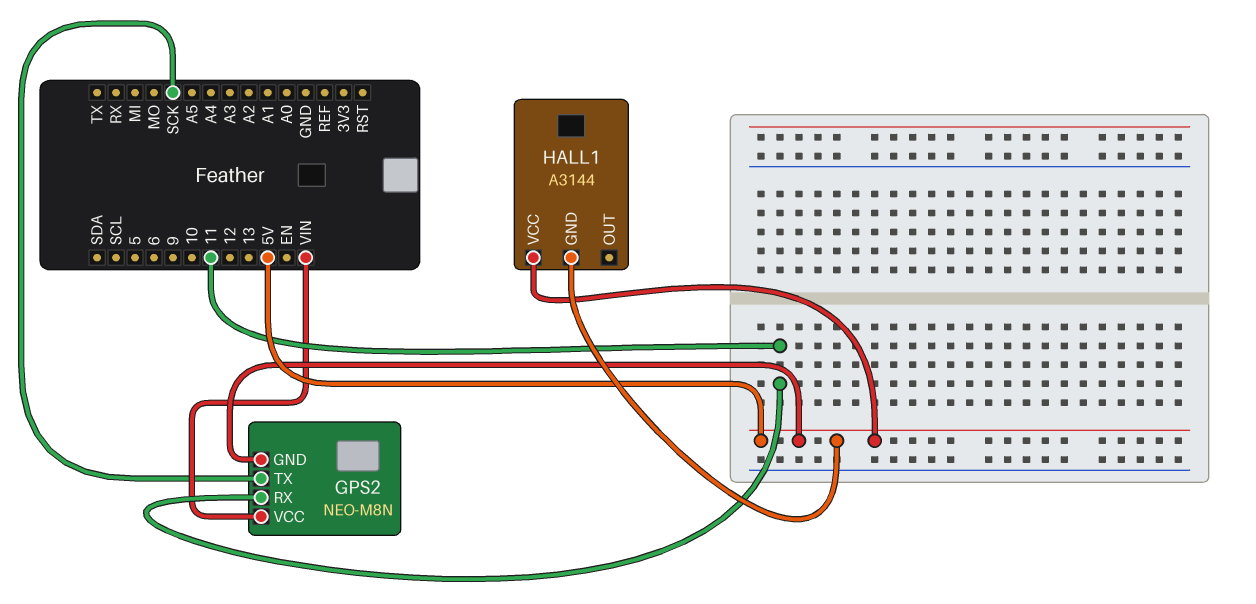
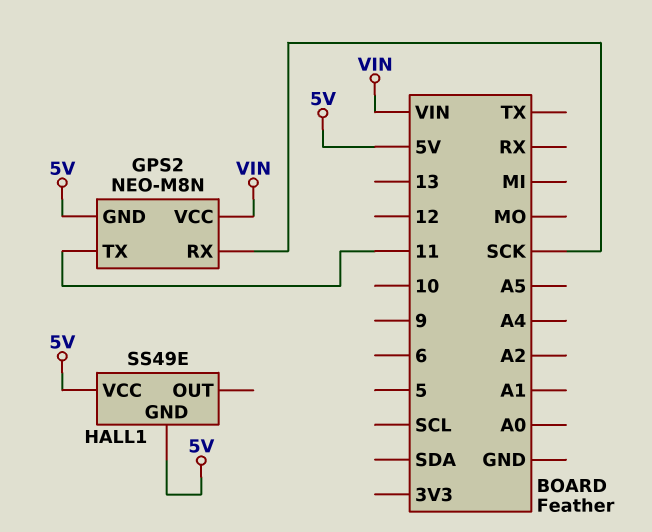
GPS2 pin RX: 11 -> SCK
GPS2 pin TX: SCK -> 11
HALL1: A3144 -> SS49E

